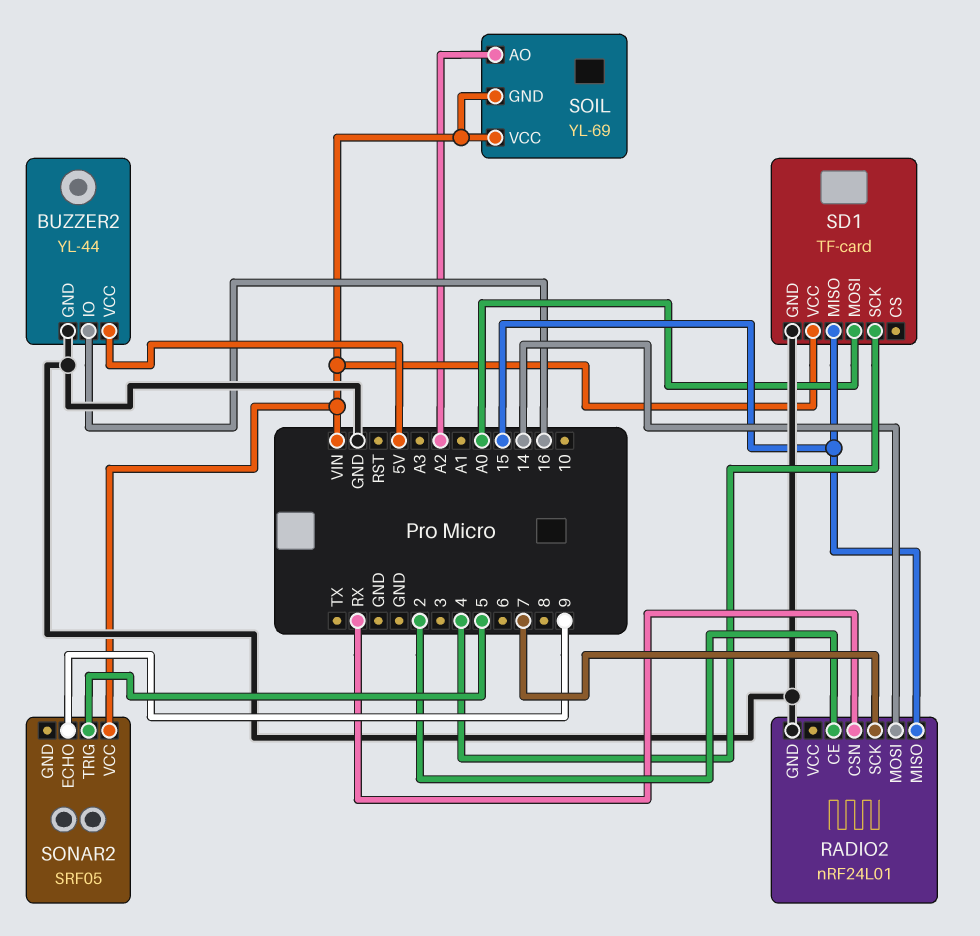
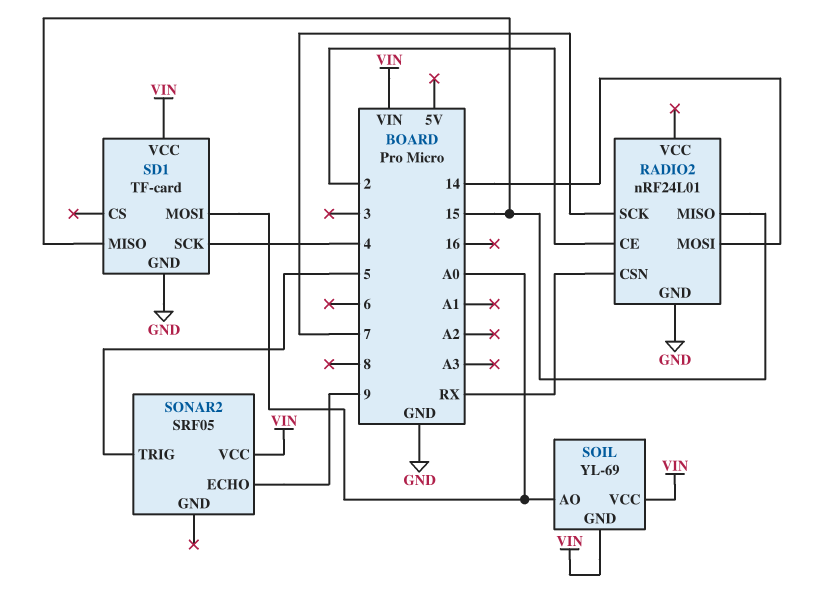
BUZZER2: YL-44 -> none
BUZZER2 pin GND: GND -> none
BUZZER2 pin IO: 16 -> none
BUZZER2 pin VCC: 5V -> none
SOIL pin AO: A2 -> A0

